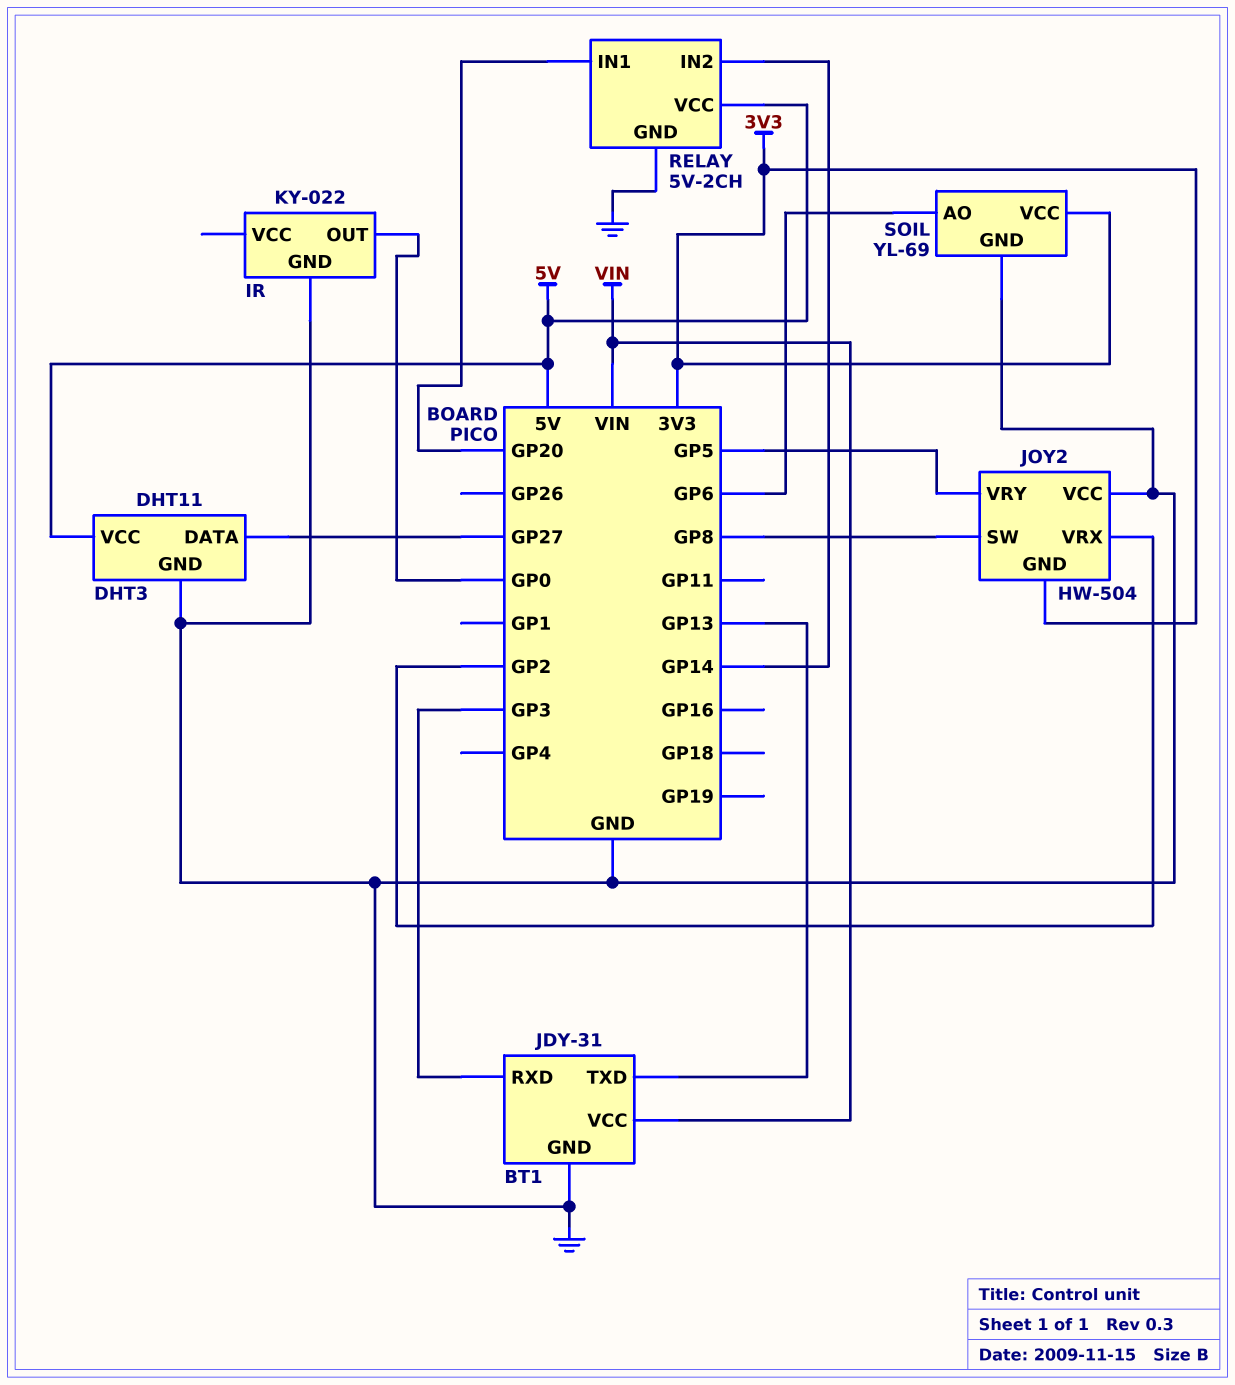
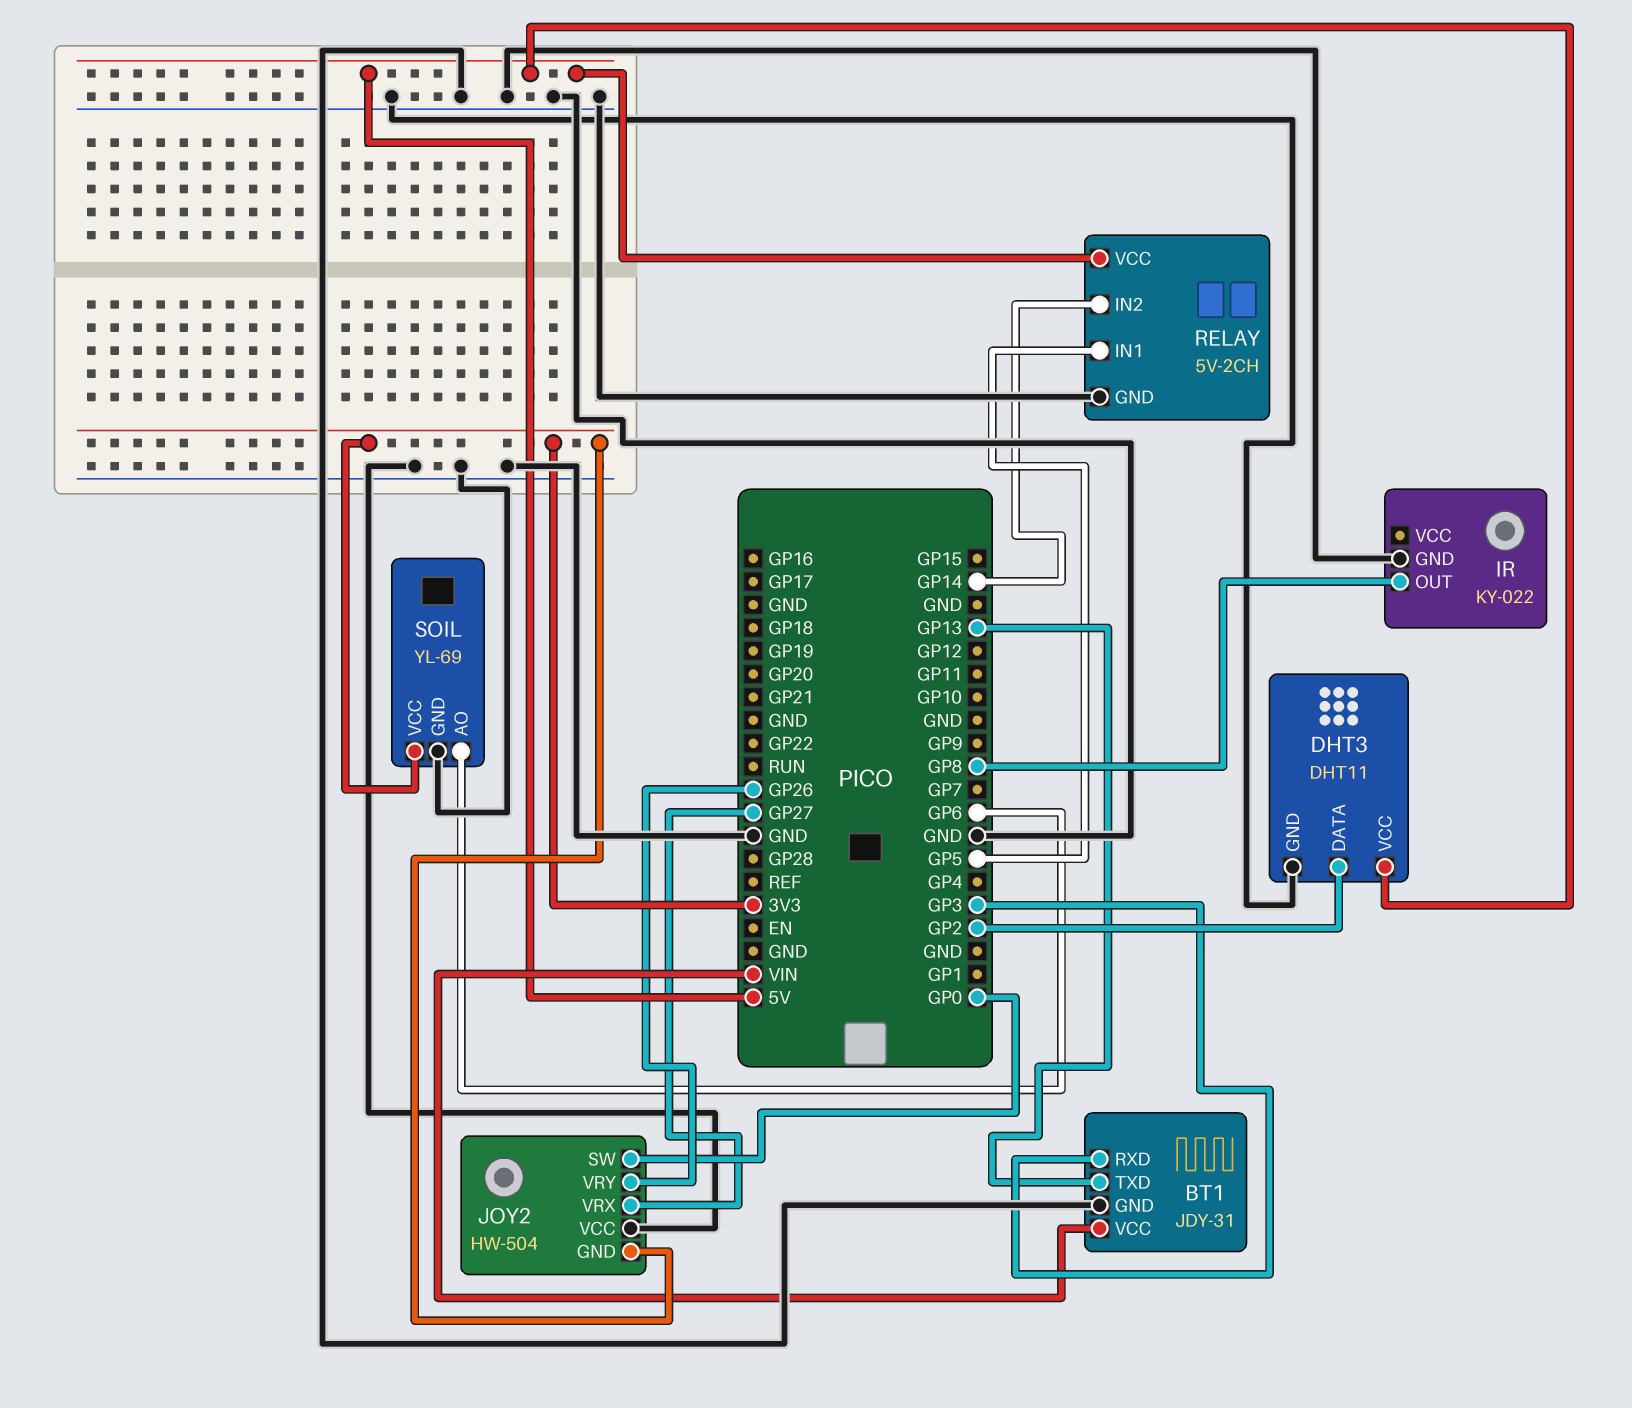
DHT3 pin DATA: GP27 -> GP2
IR pin OUT: GP0 -> GP8
JOY2 pin SW: GP8 -> GP0
JOY2 pin VRX: GP2 -> GP27
JOY2 pin VRY: GP5 -> GP26
RELAY pin IN1: GP20 -> GP5

